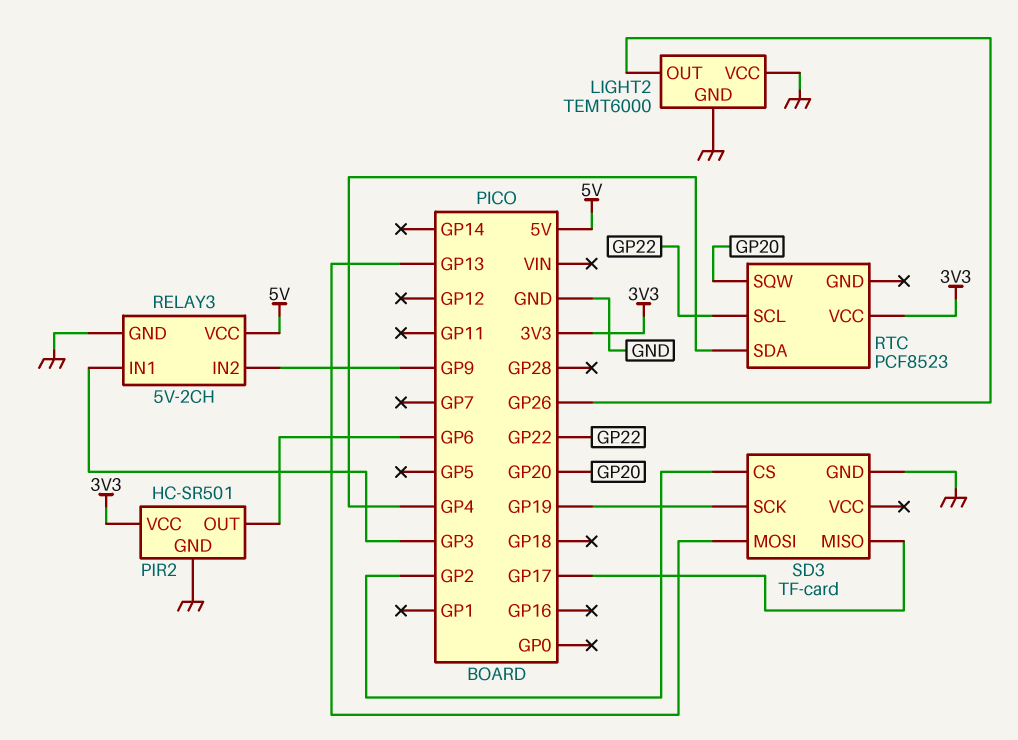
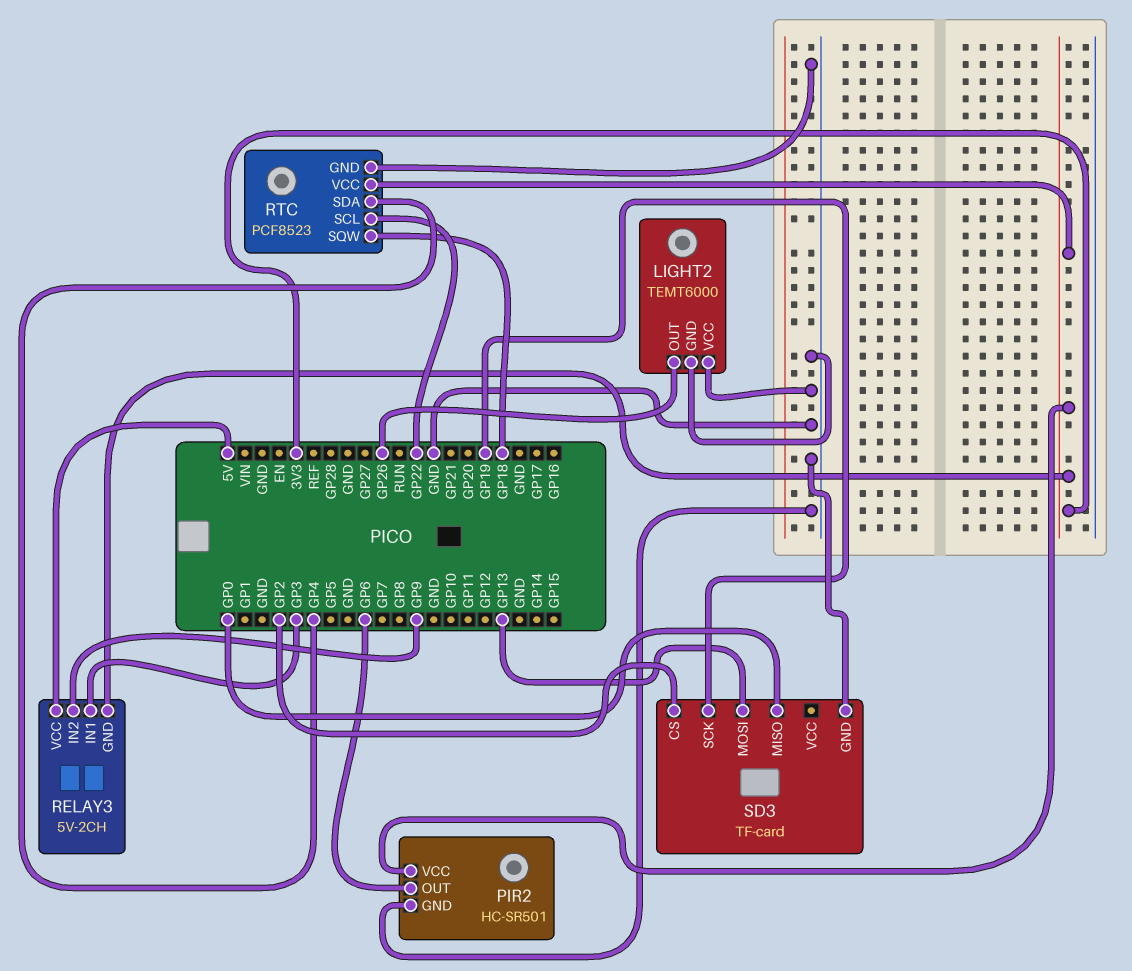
RELAY3 pin GND: GND -> 3V3
RTC pin GND: none -> GND
RTC pin SQW: GP20 -> GP18
SD3 pin MISO: GP17 -> GP0

